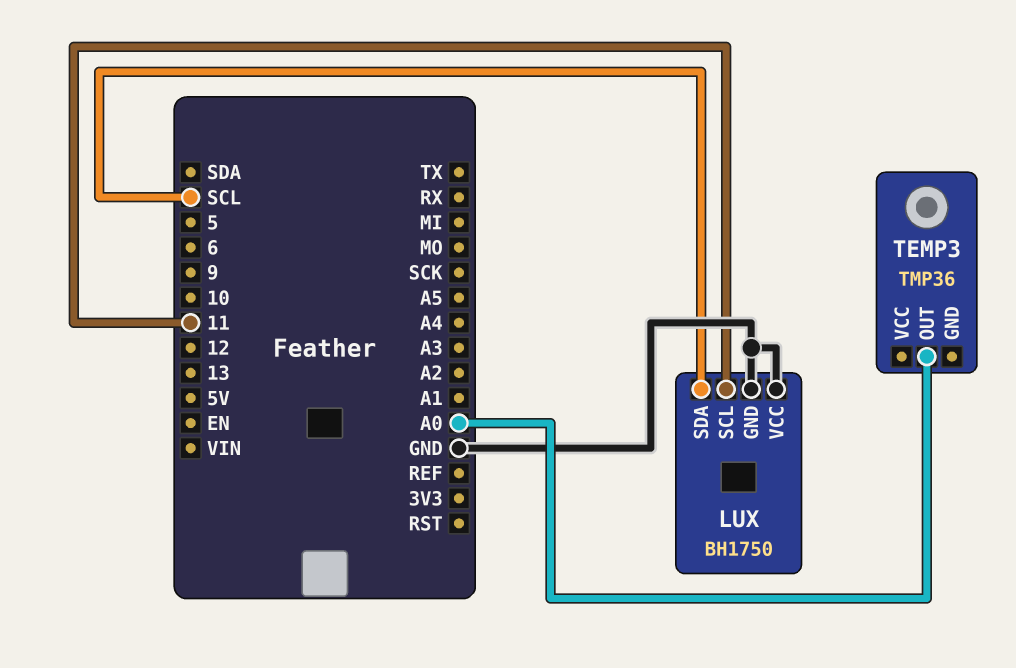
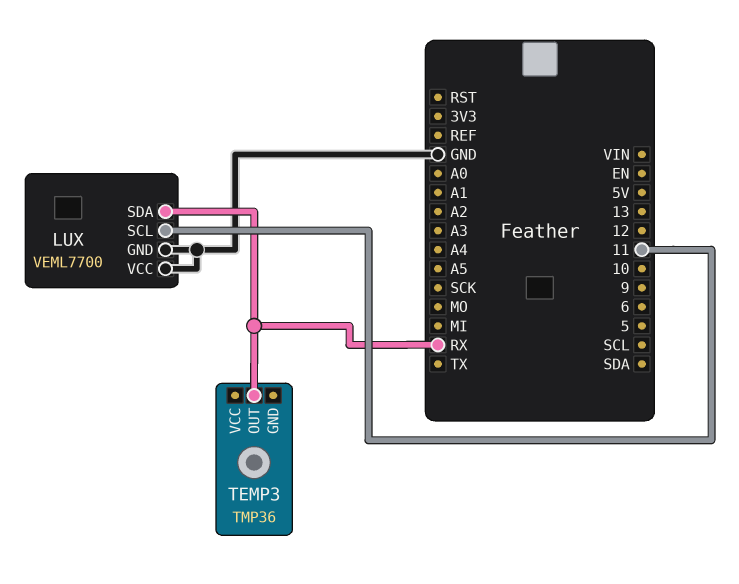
LUX: BH1750 -> VEML7700
LUX pin SDA: SCL -> RX
TEMP3 pin OUT: A0 -> RX

